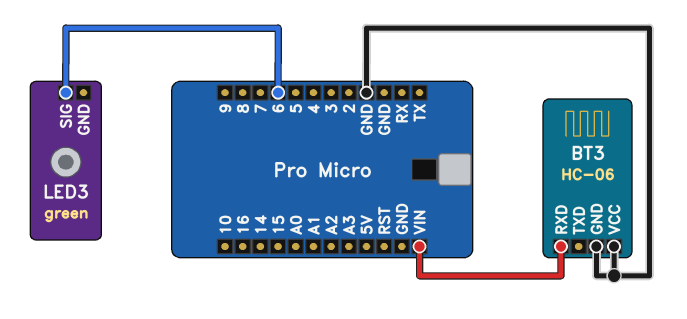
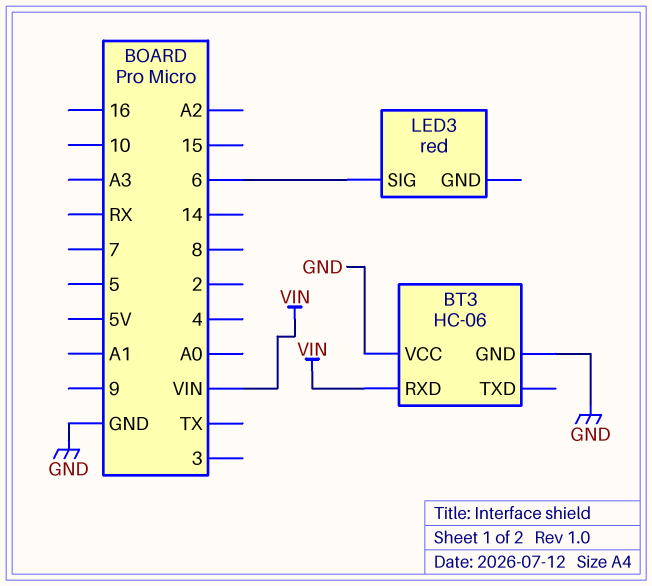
LED3: green -> red

